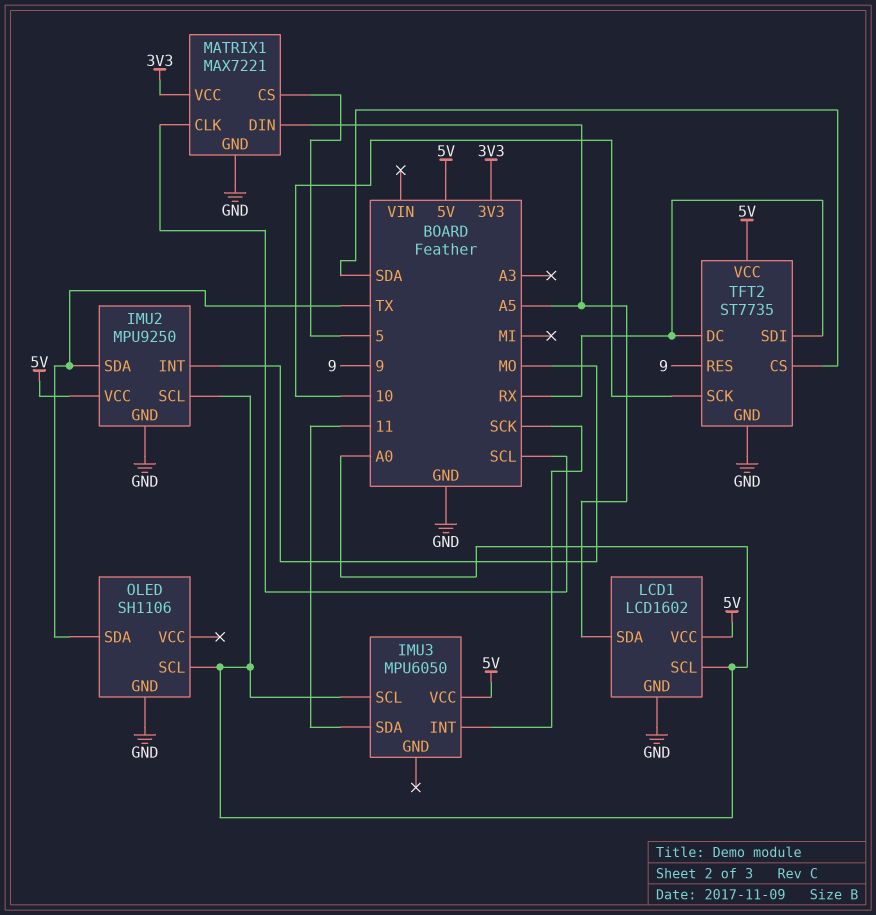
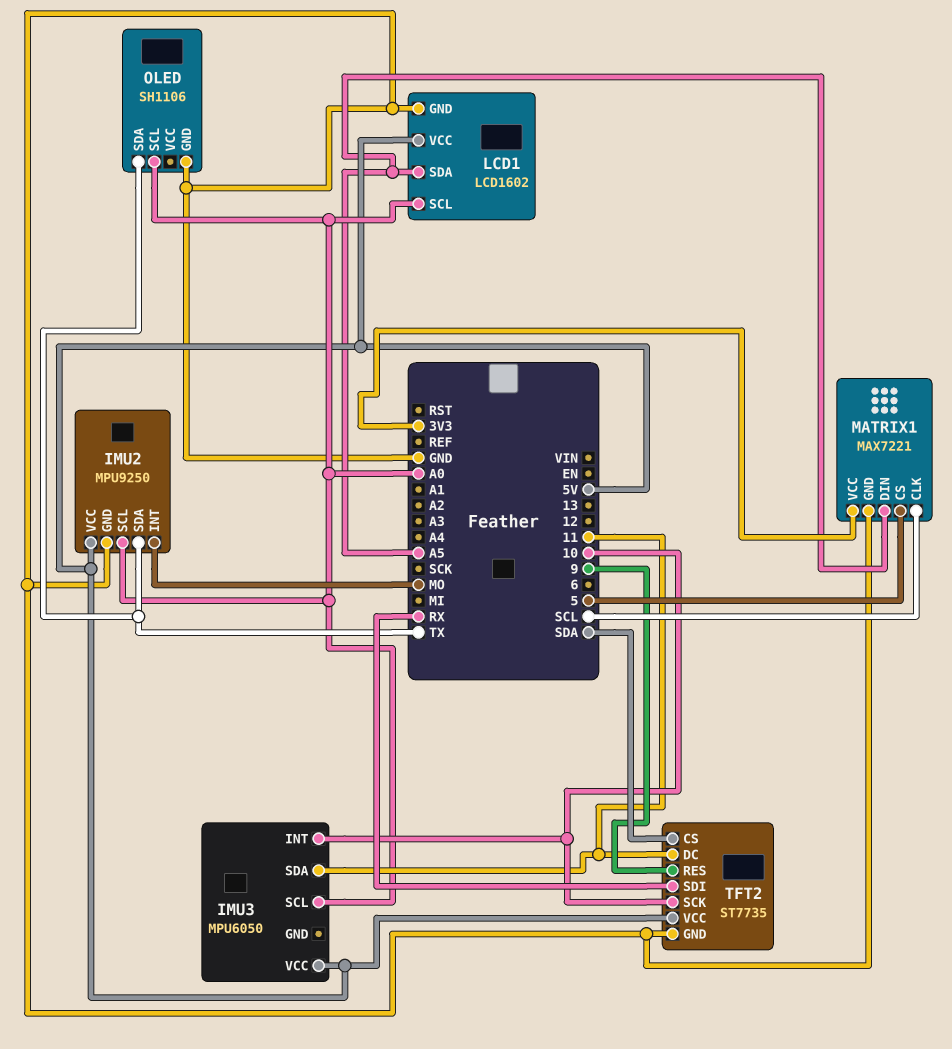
IMU3 pin INT: SCK -> 10
TFT2 pin DC: RX -> 11

